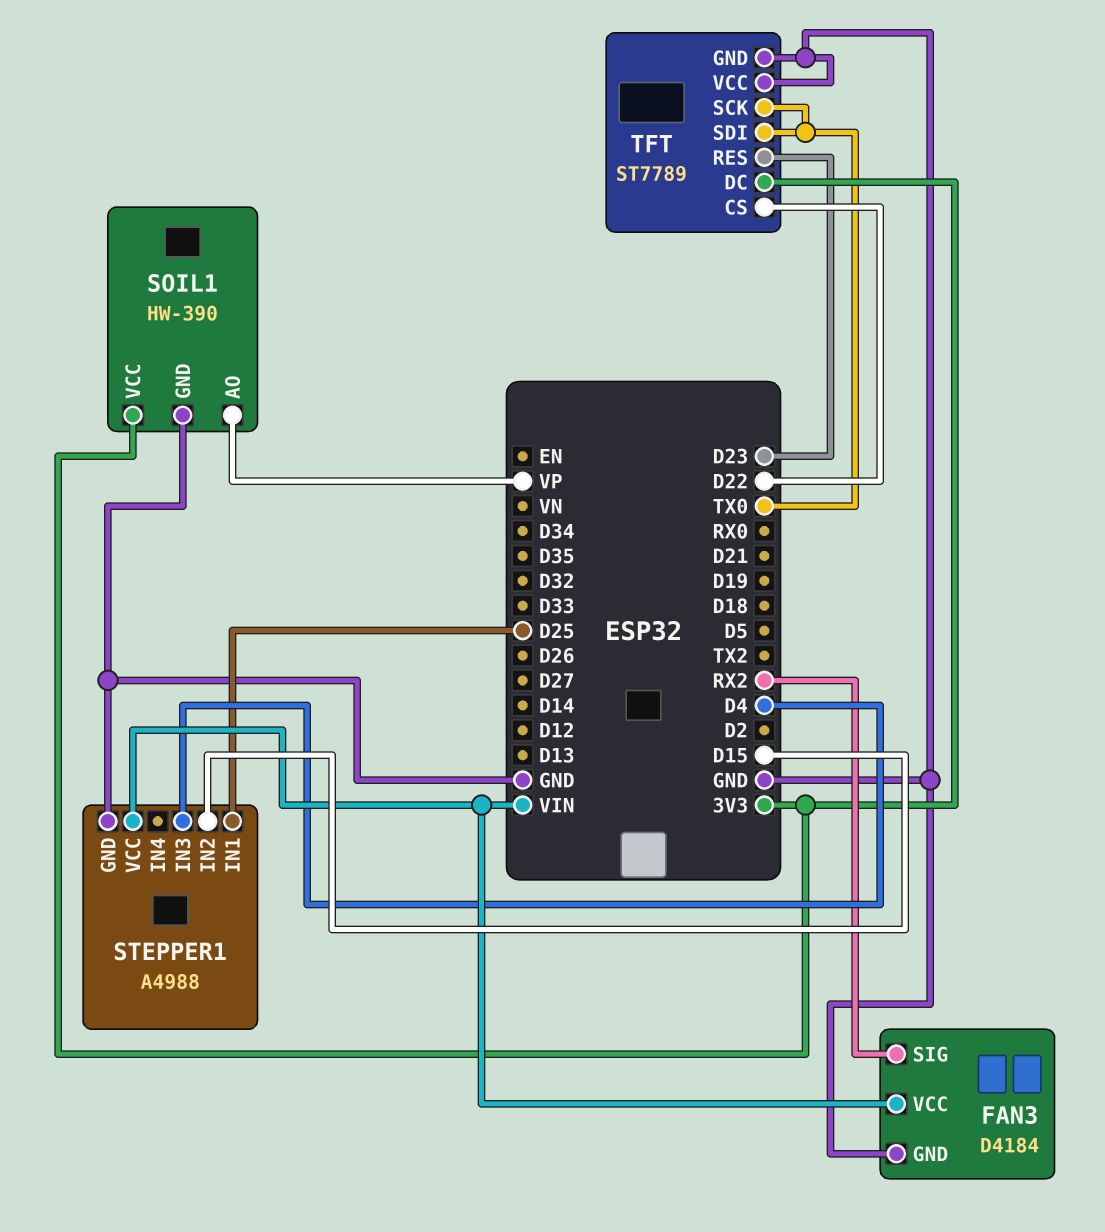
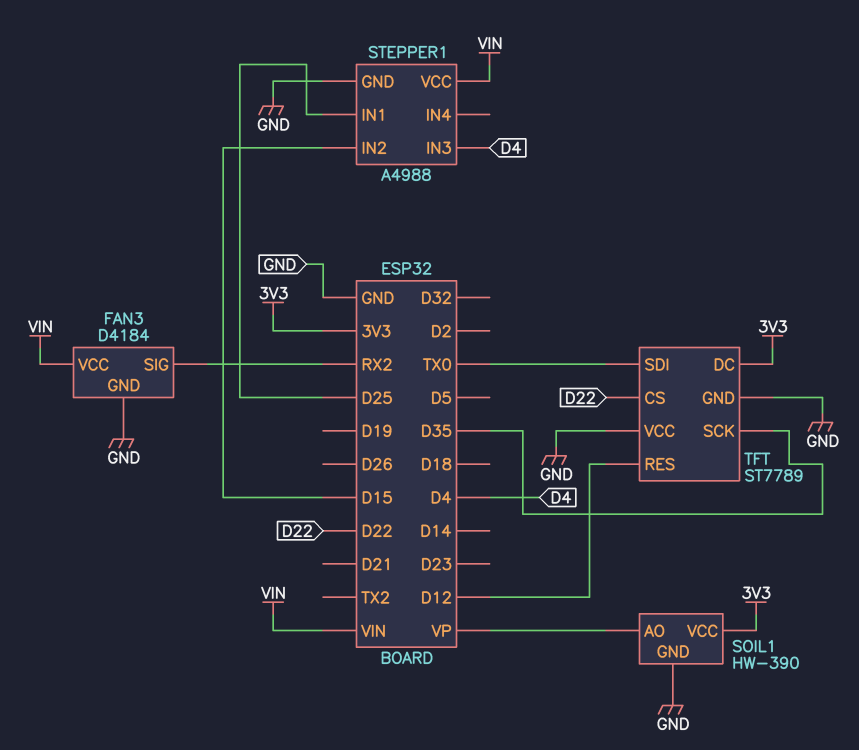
TFT pin RES: D23 -> D12
TFT pin SCK: TX0 -> D35

